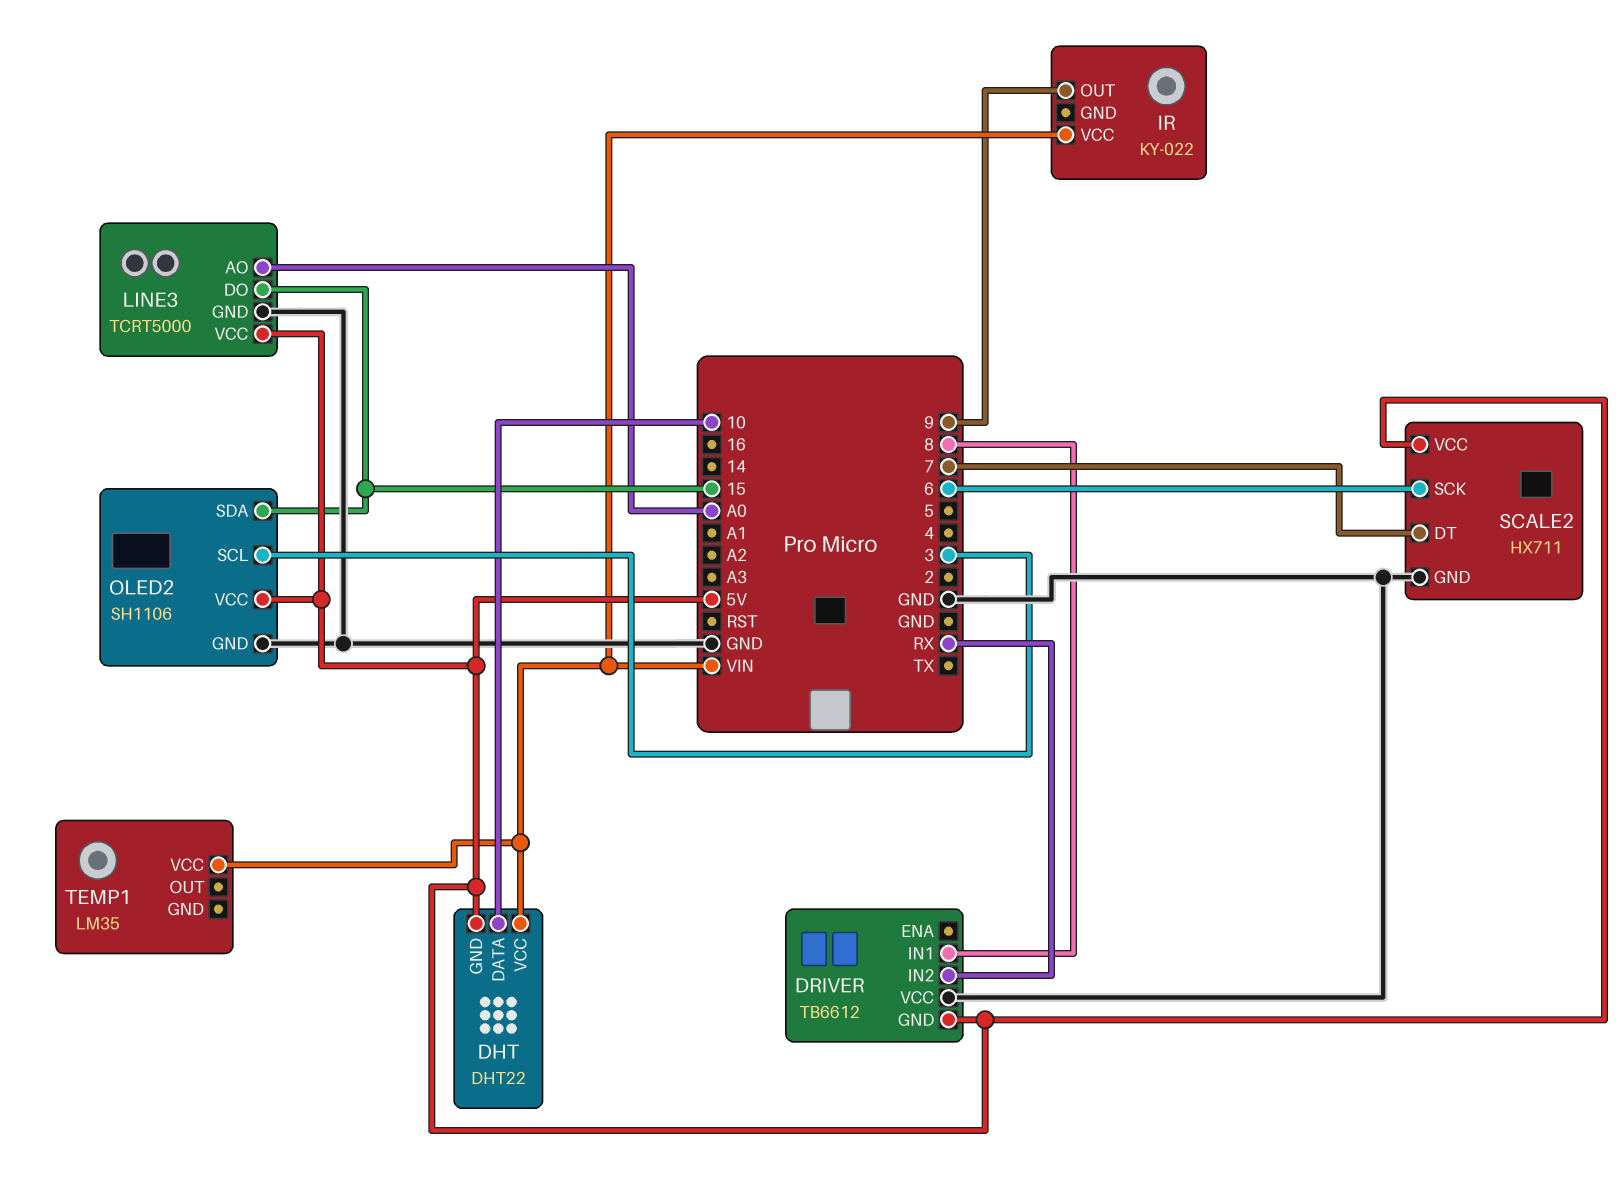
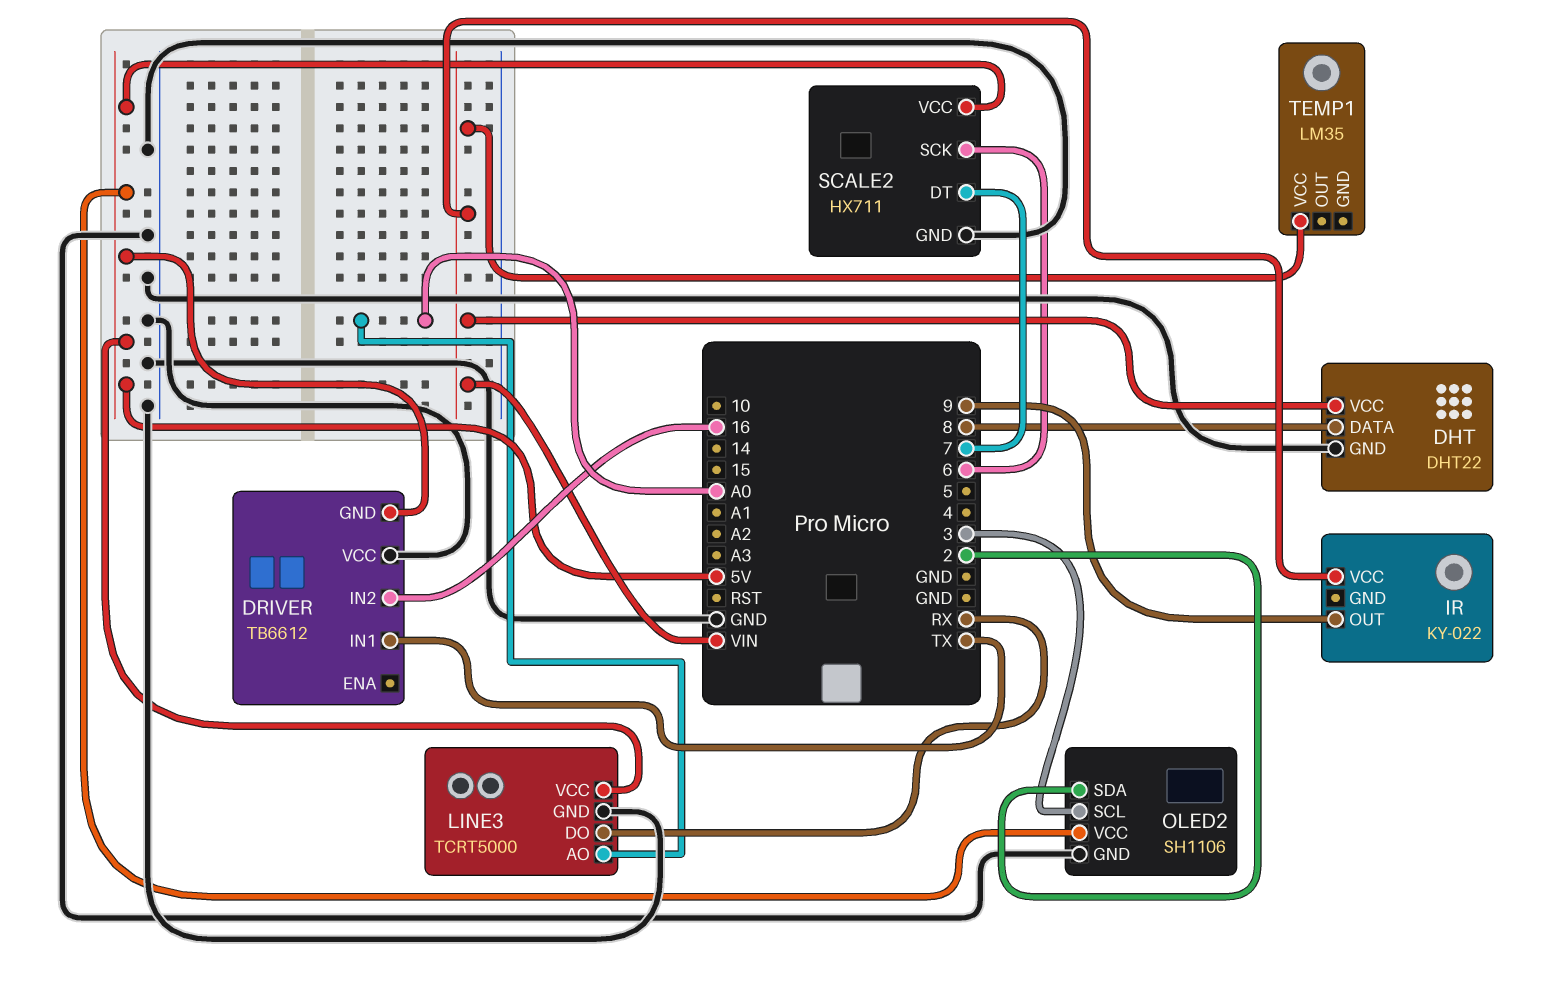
DHT pin DATA: 10 -> 8
DHT pin GND: 5V -> GND
DRIVER pin IN1: 8 -> TX
DRIVER pin IN2: RX -> 16
LINE3 pin DO: 15 -> RX
OLED2 pin SDA: 15 -> 2

